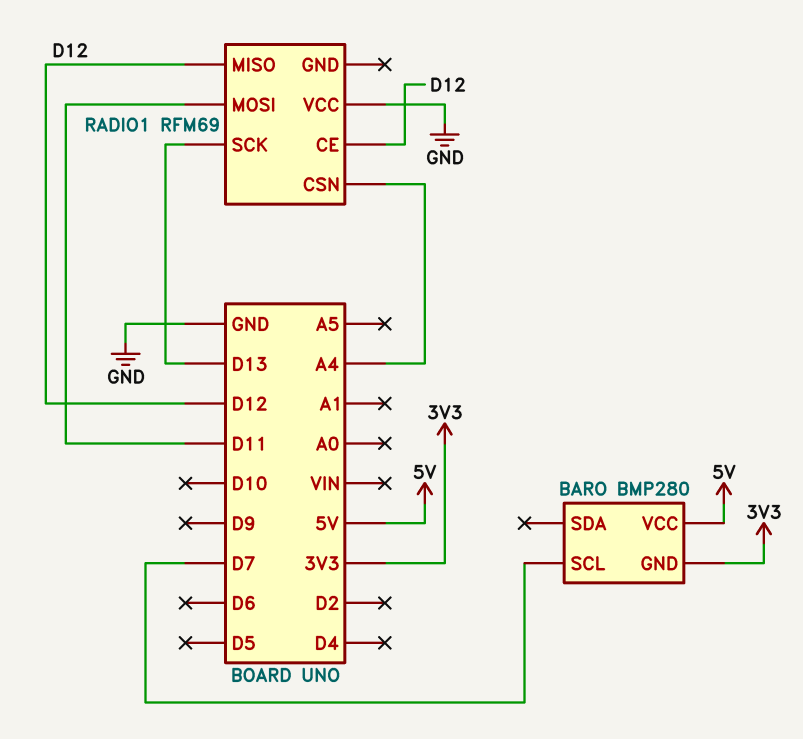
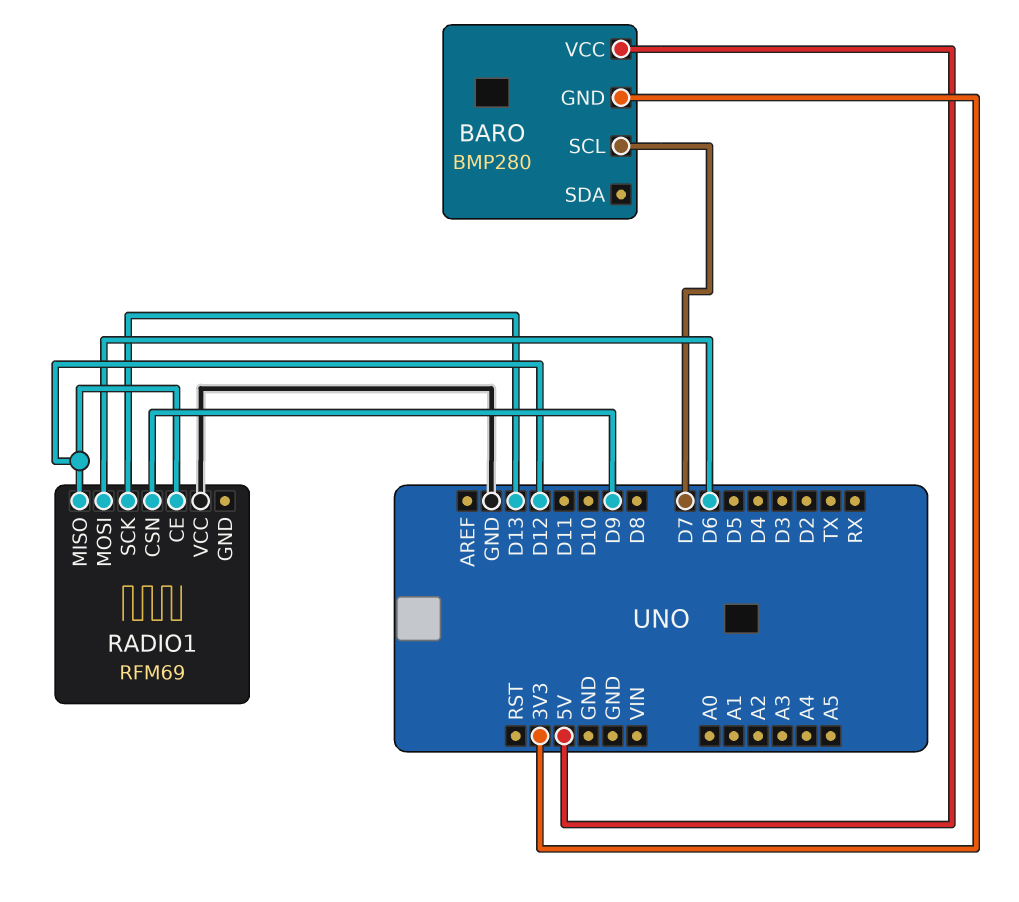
RADIO1 pin CSN: A4 -> D9
RADIO1 pin MOSI: D11 -> D6

